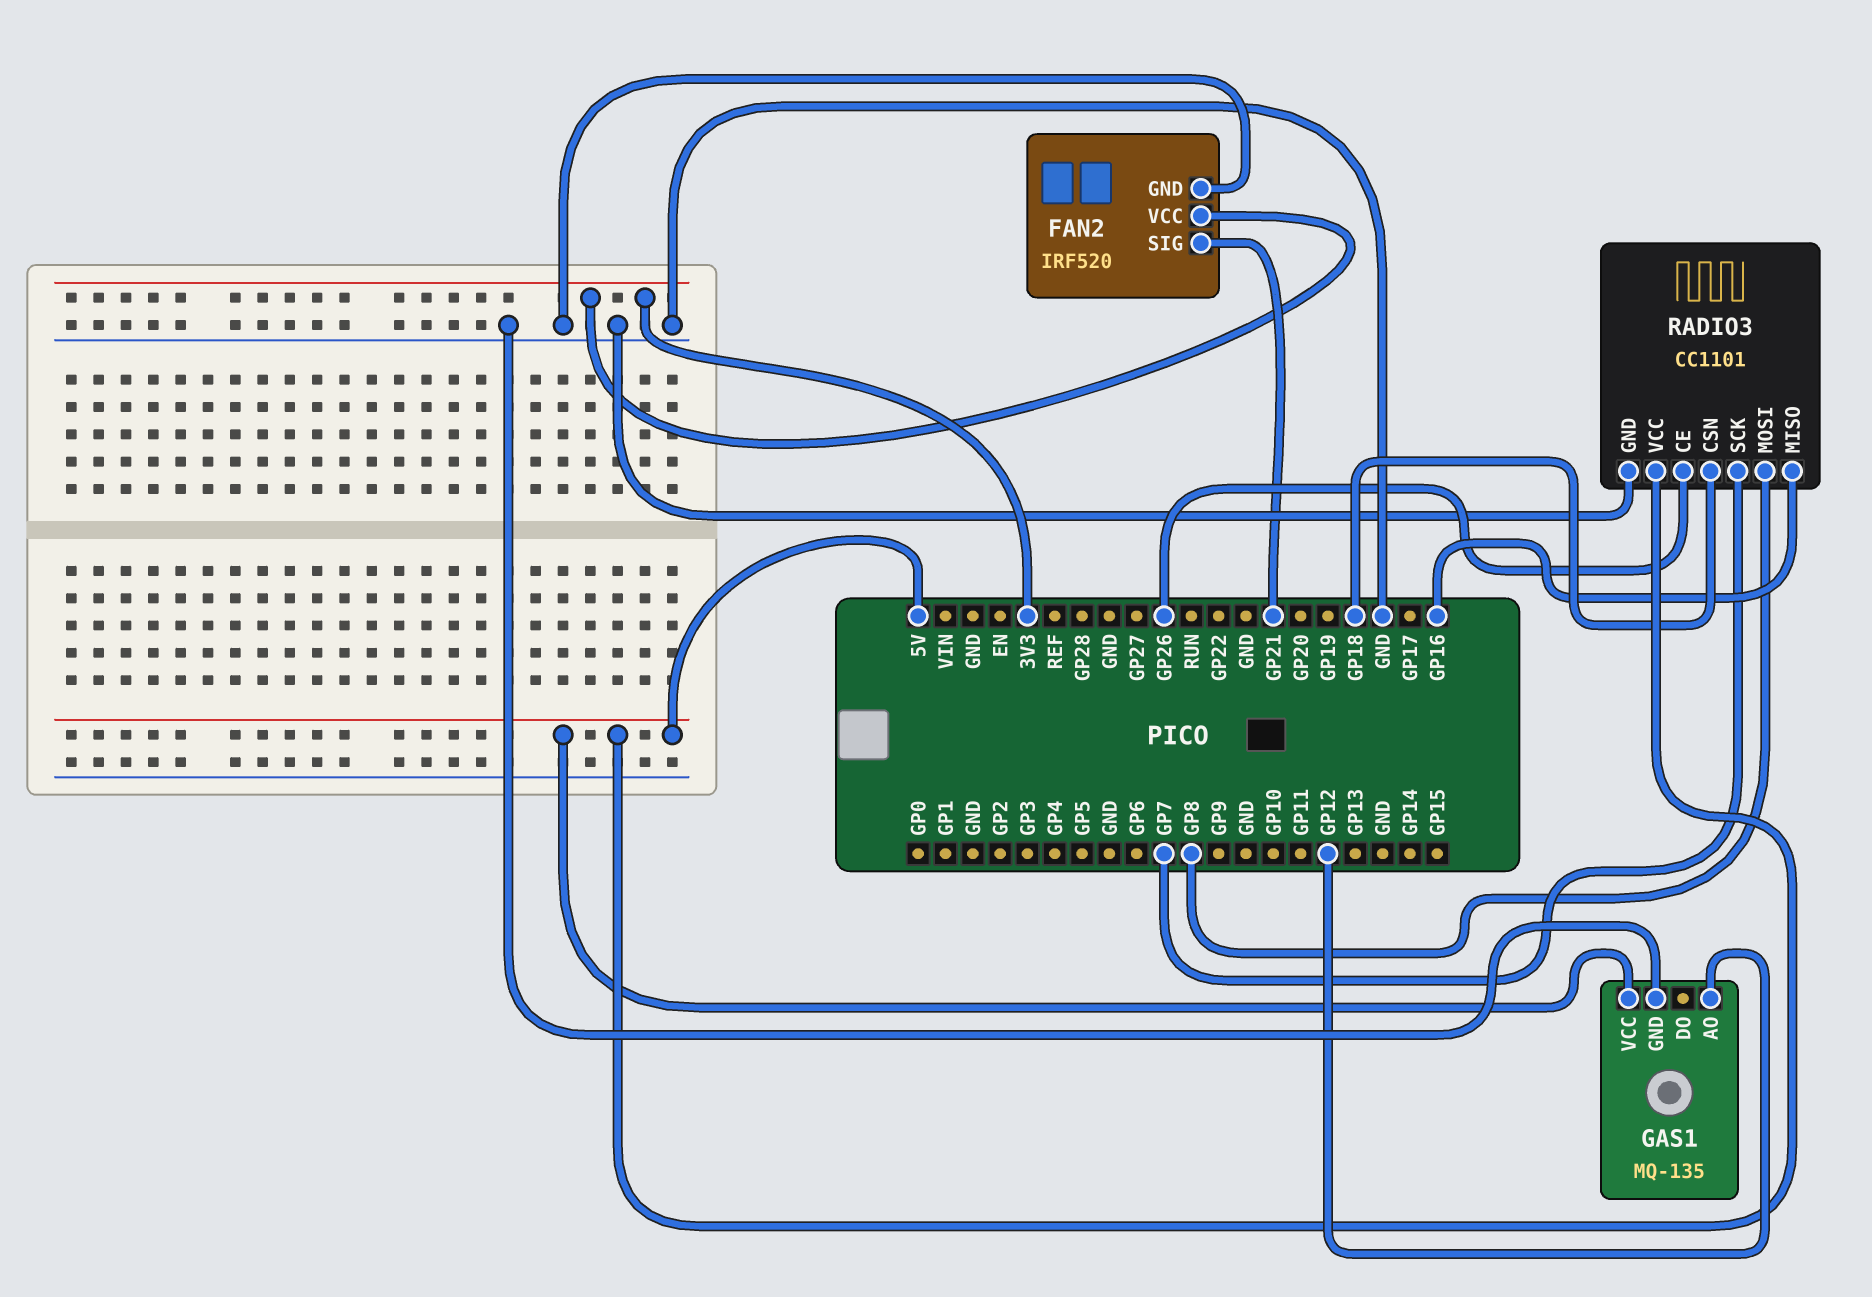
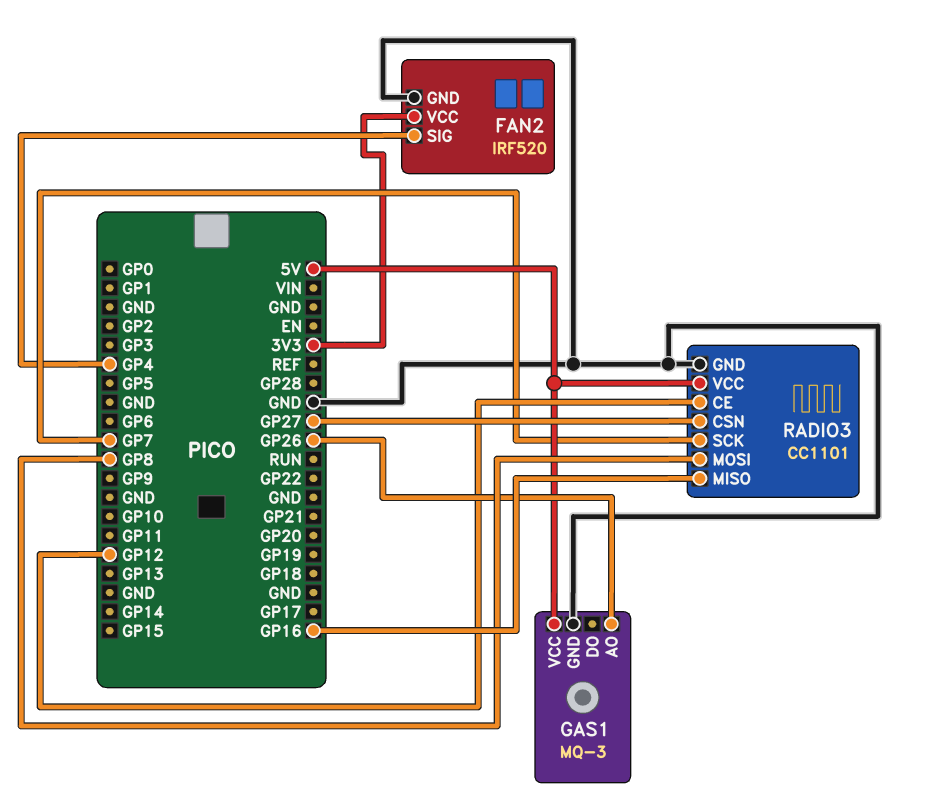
FAN2 pin SIG: GP21 -> GP4
GAS1: MQ-135 -> MQ-3
GAS1 pin AO: GP12 -> GP26
RADIO3 pin CE: GP26 -> GP12
RADIO3 pin CSN: GP18 -> GP27

